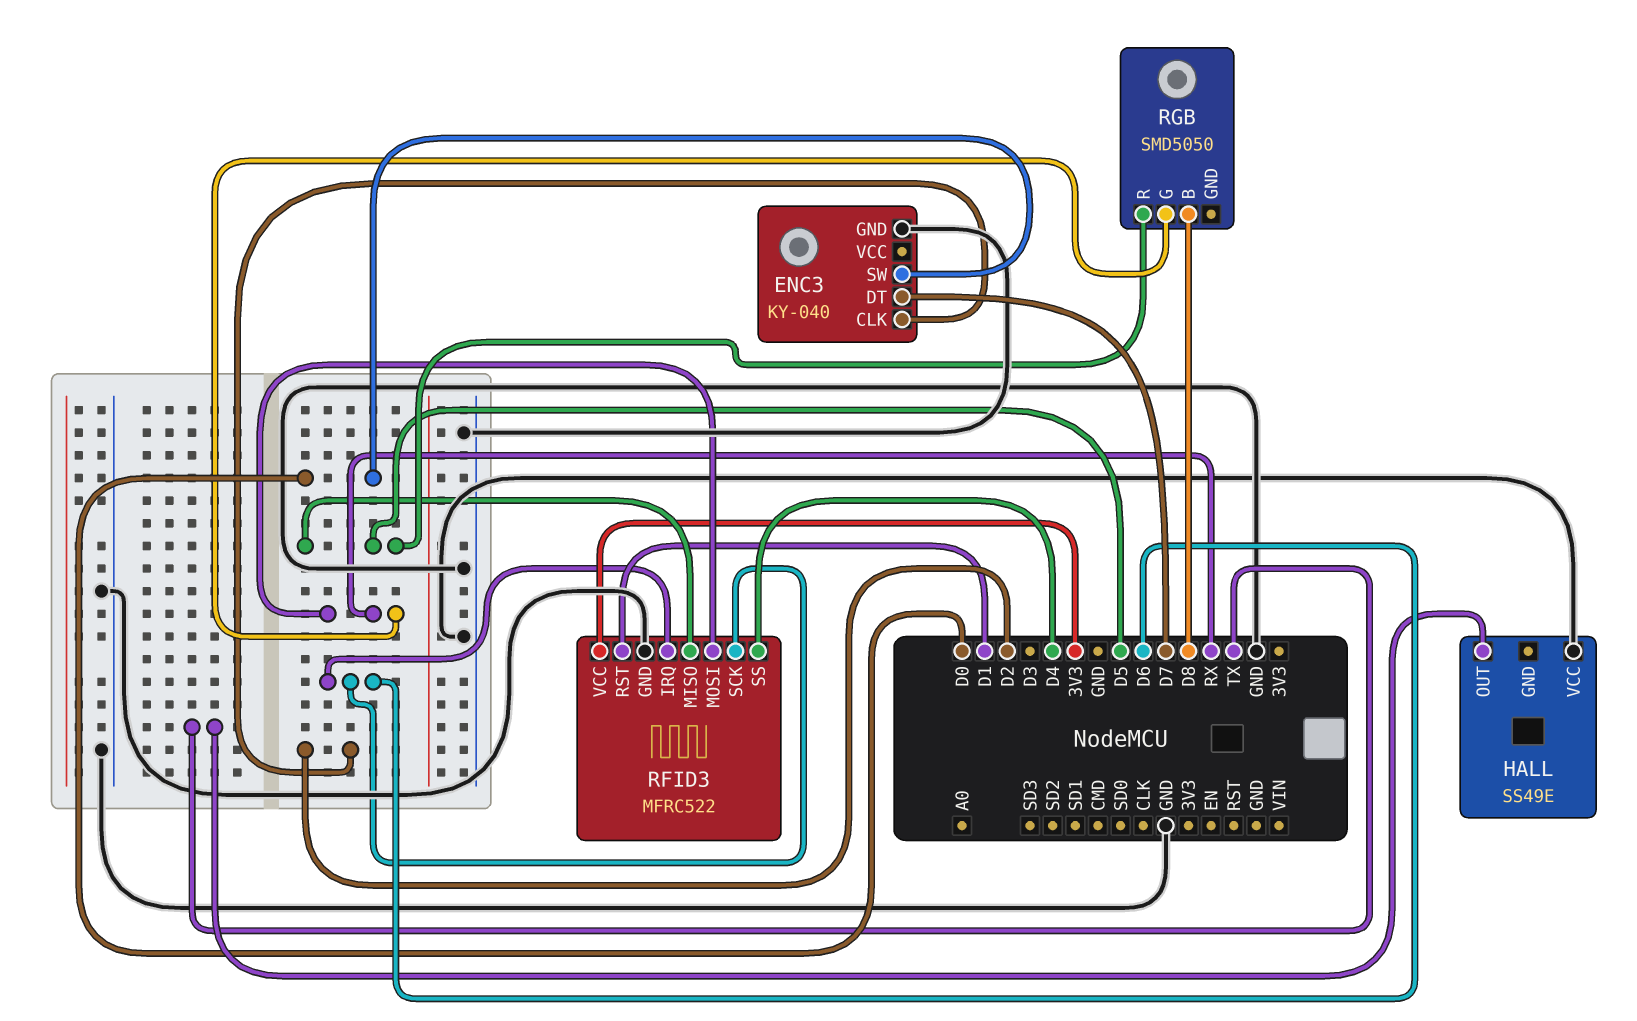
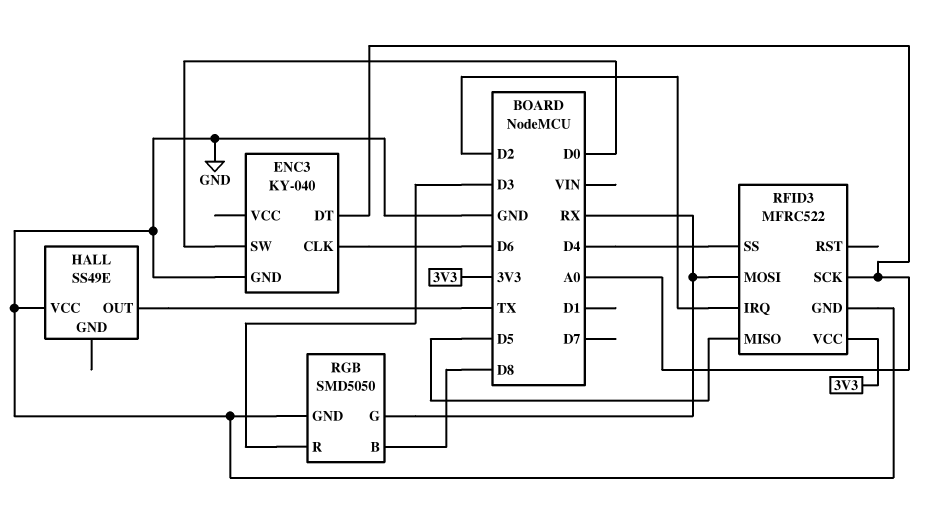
ENC3 pin CLK: D2 -> D6
ENC3 pin DT: D7 -> A0
RFID3 pin IRQ: D6 -> D2
RFID3 pin RST: D1 -> none
RFID3 pin SCK: D6 -> A0
RGB pin GND: none -> GND
RGB pin R: D5 -> D3

